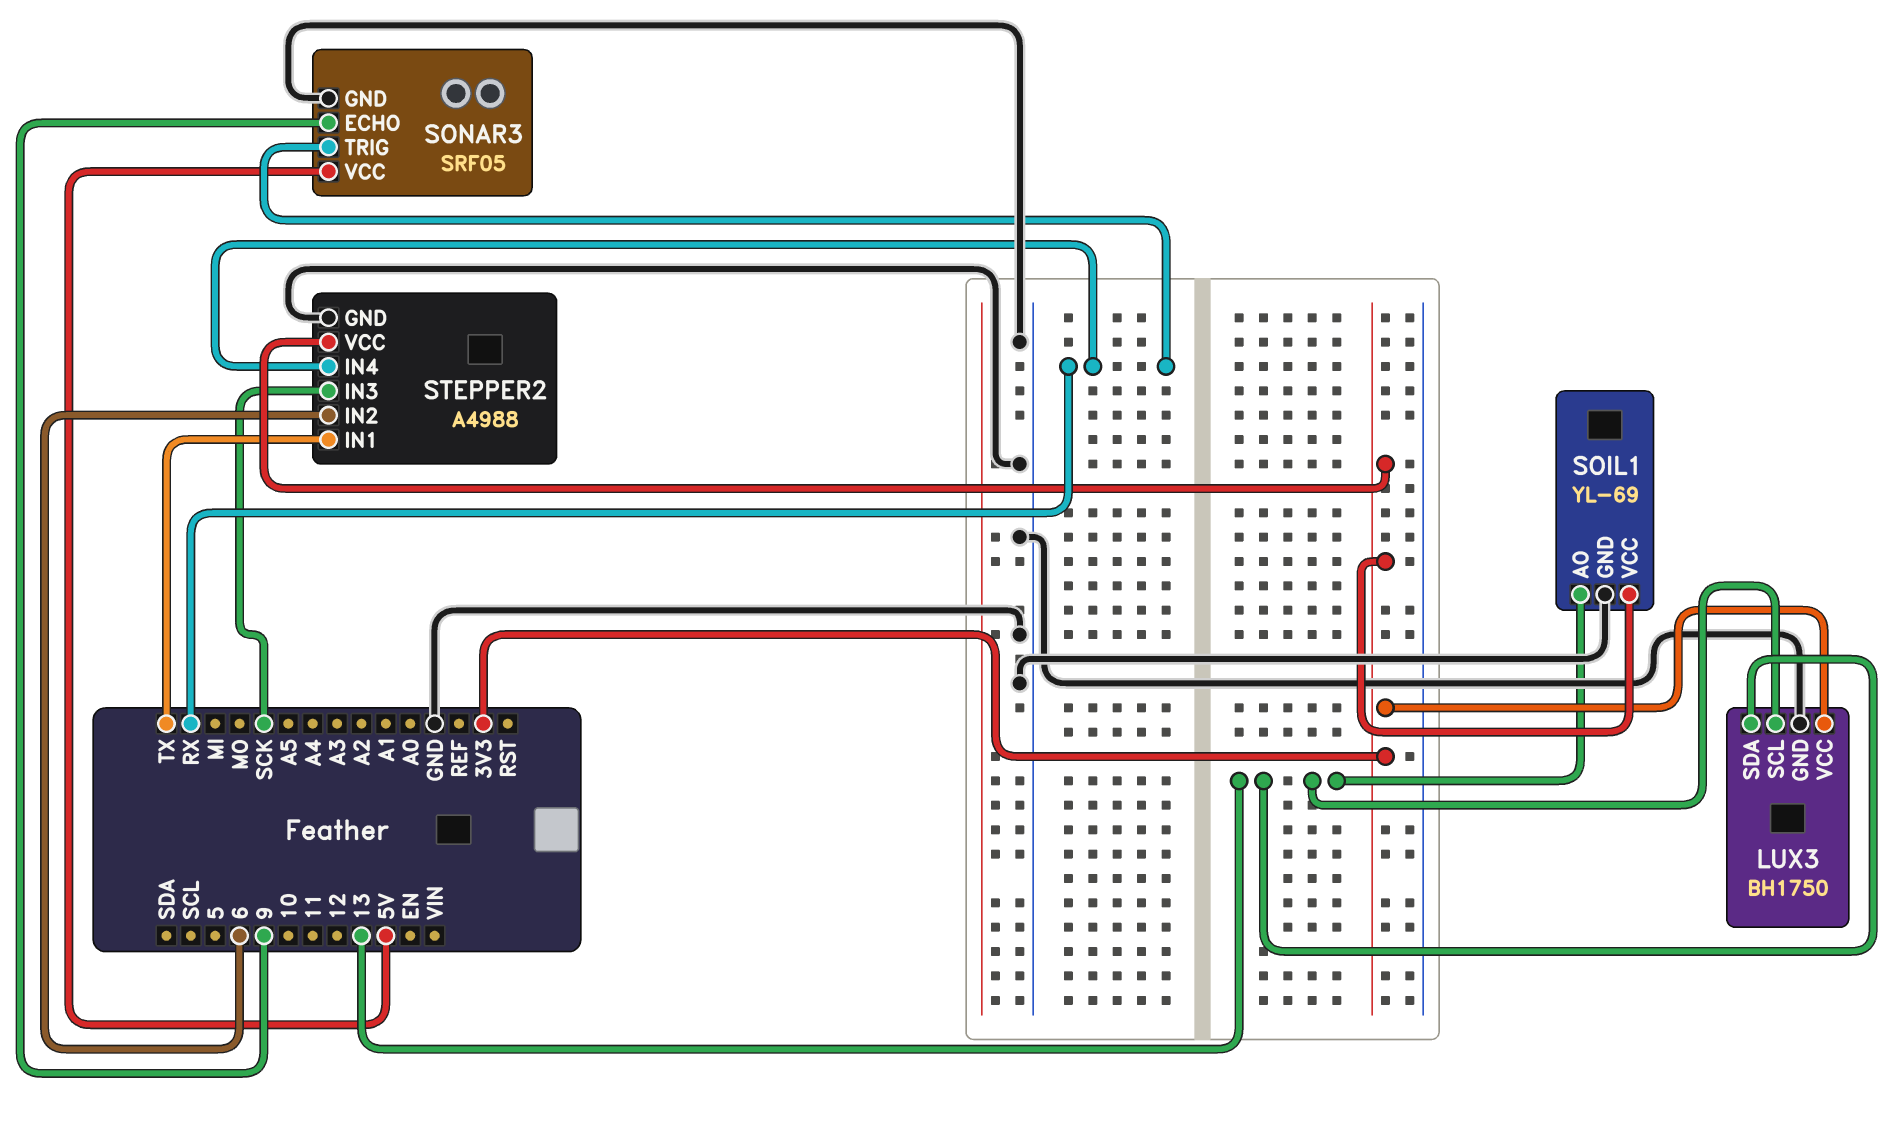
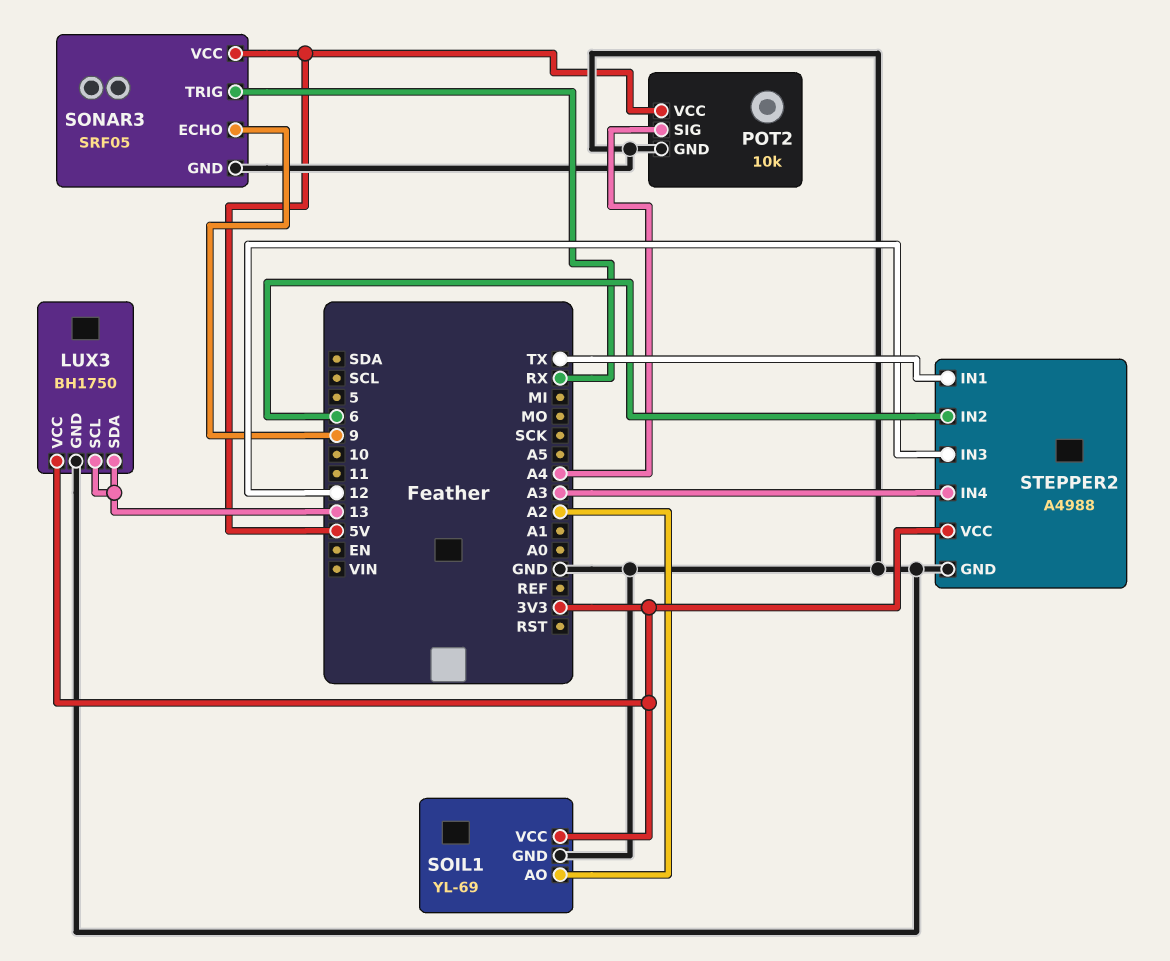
POT2: none -> 10k
POT2 pin GND: none -> GND
POT2 pin SIG: none -> A4
POT2 pin VCC: none -> 5V
SOIL1 pin AO: 13 -> A2
STEPPER2 pin IN3: SCK -> 12
STEPPER2 pin IN4: RX -> A3

